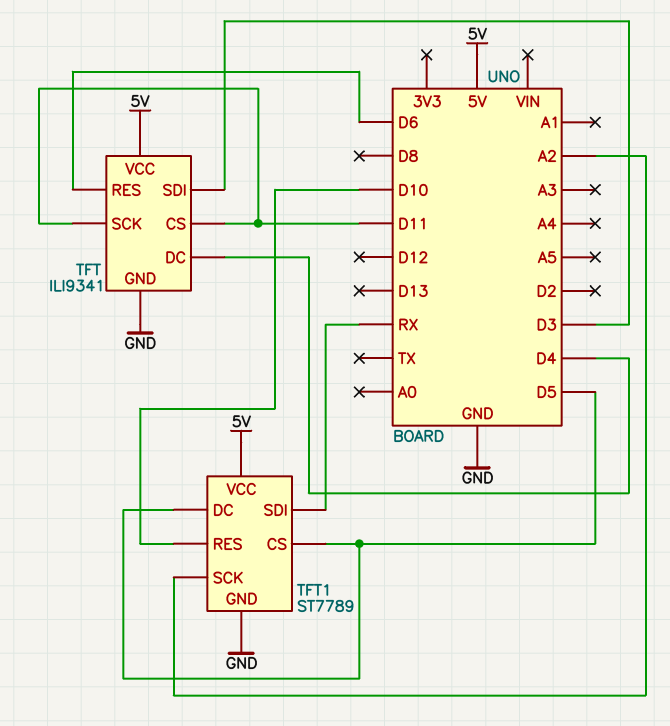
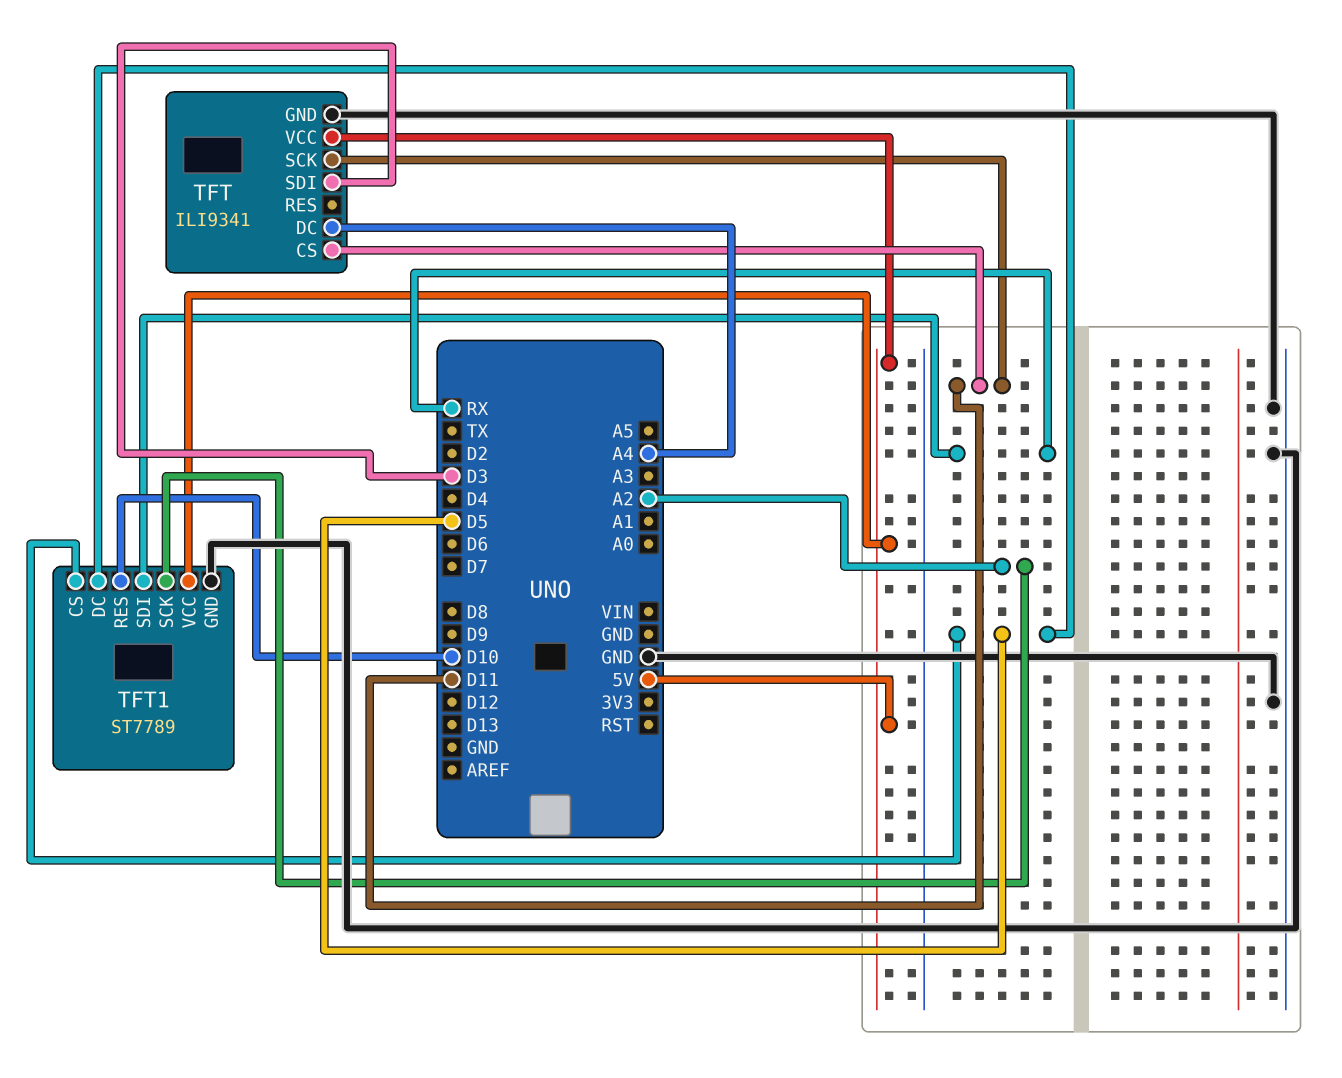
TFT pin DC: D4 -> A4
TFT pin RES: D6 -> none

